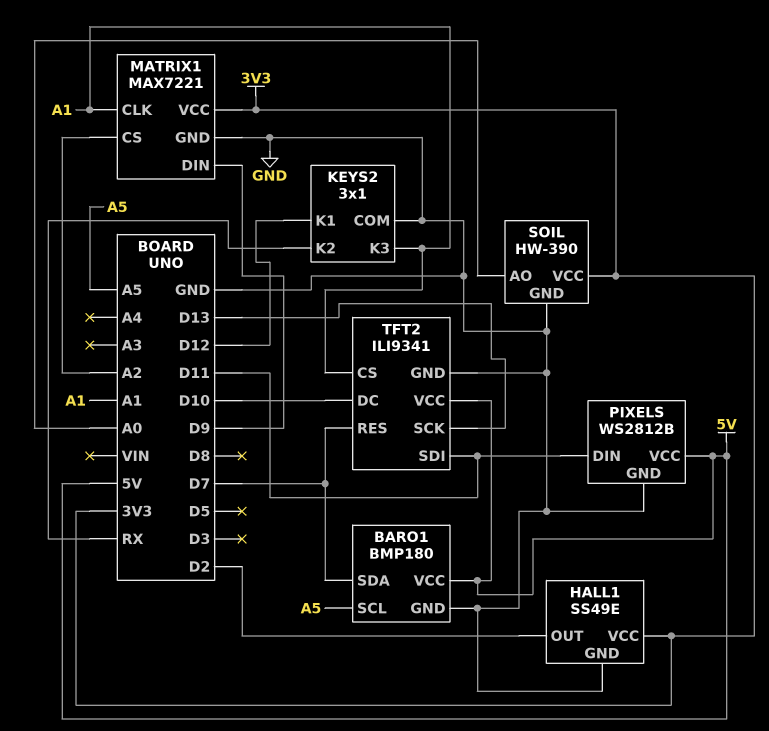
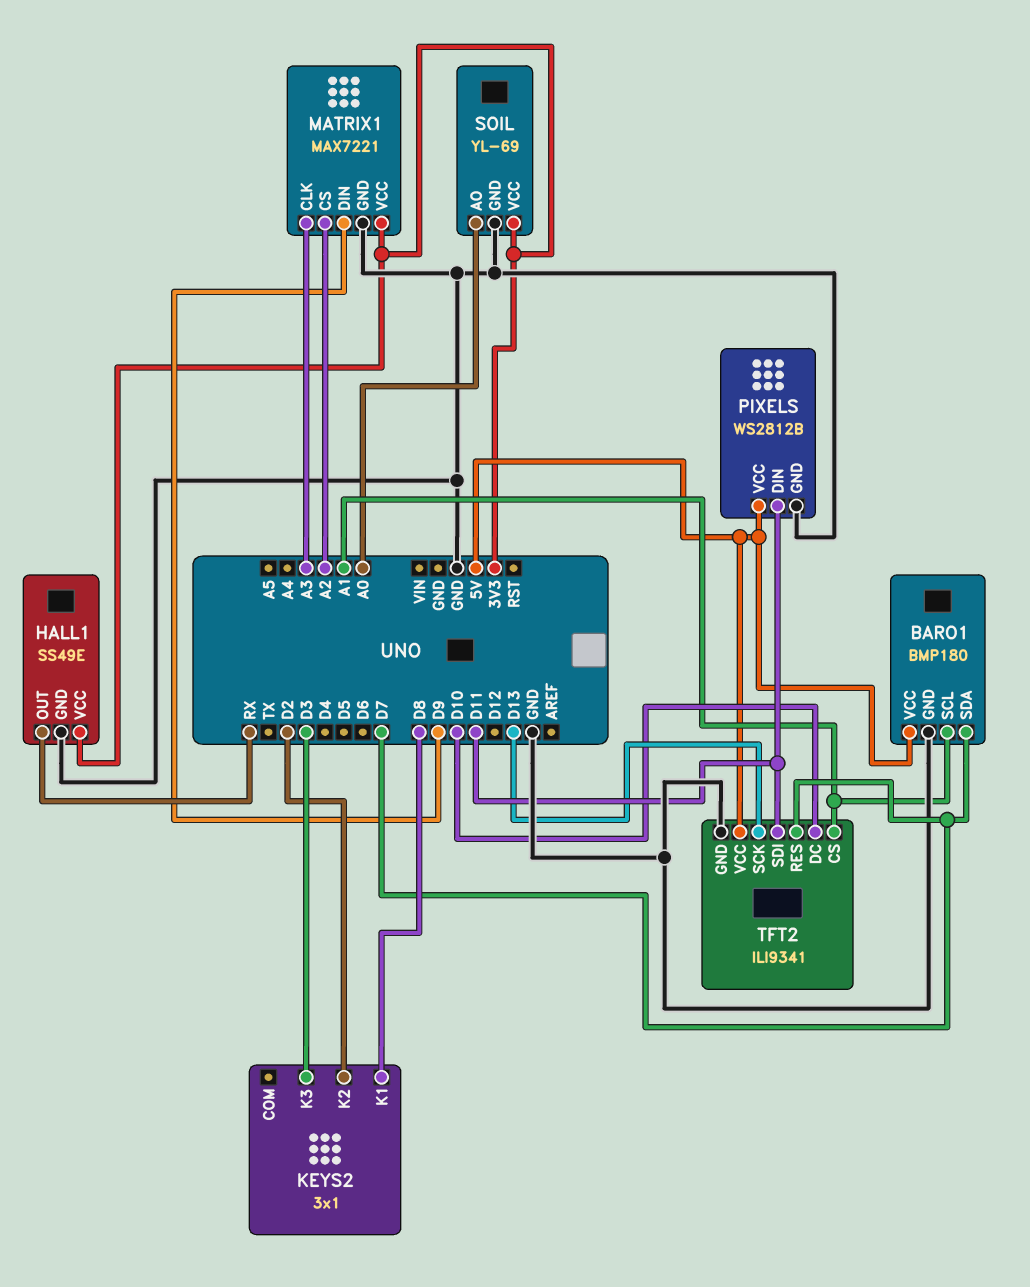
BARO1 pin SCL: A5 -> A1
HALL1 pin OUT: D2 -> RX
KEYS2 pin COM: GND -> none
KEYS2 pin K1: D12 -> D8
KEYS2 pin K2: RX -> D2
KEYS2 pin K3: A1 -> D3
MATRIX1 pin CLK: A1 -> A3
SOIL: HW-390 -> YL-69

